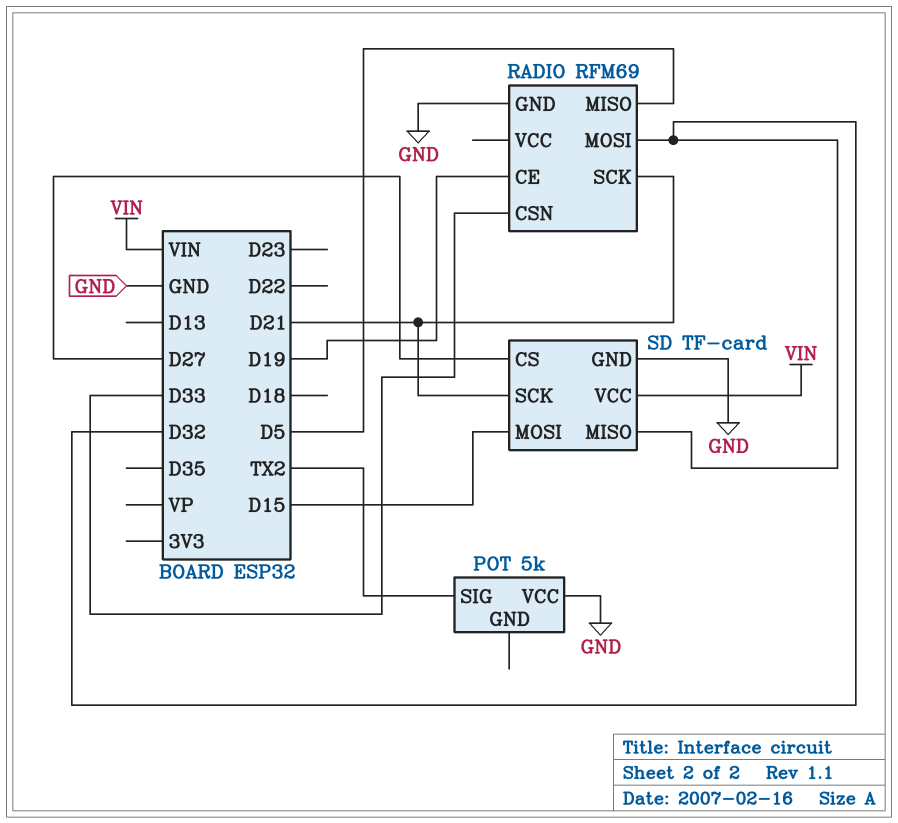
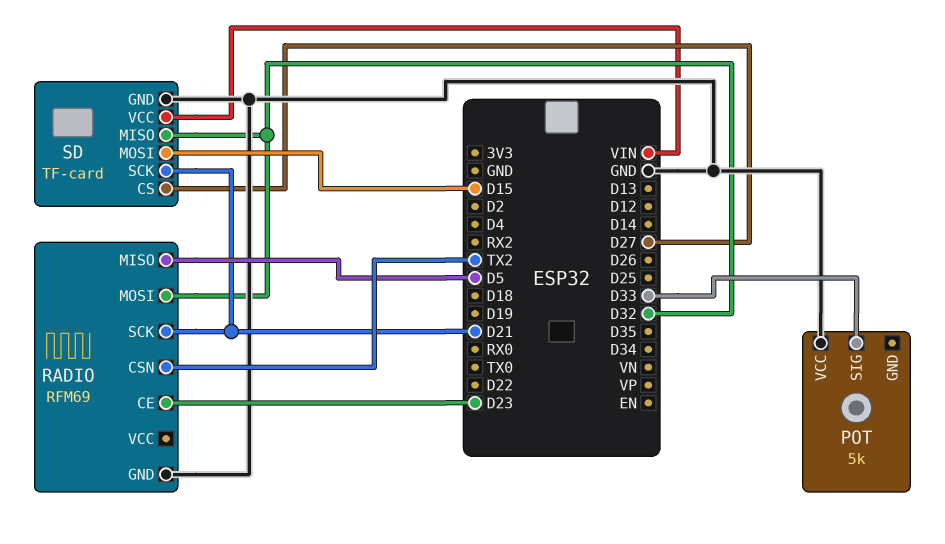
POT pin SIG: TX2 -> D33
RADIO pin CE: D19 -> D23
RADIO pin CSN: D33 -> TX2

